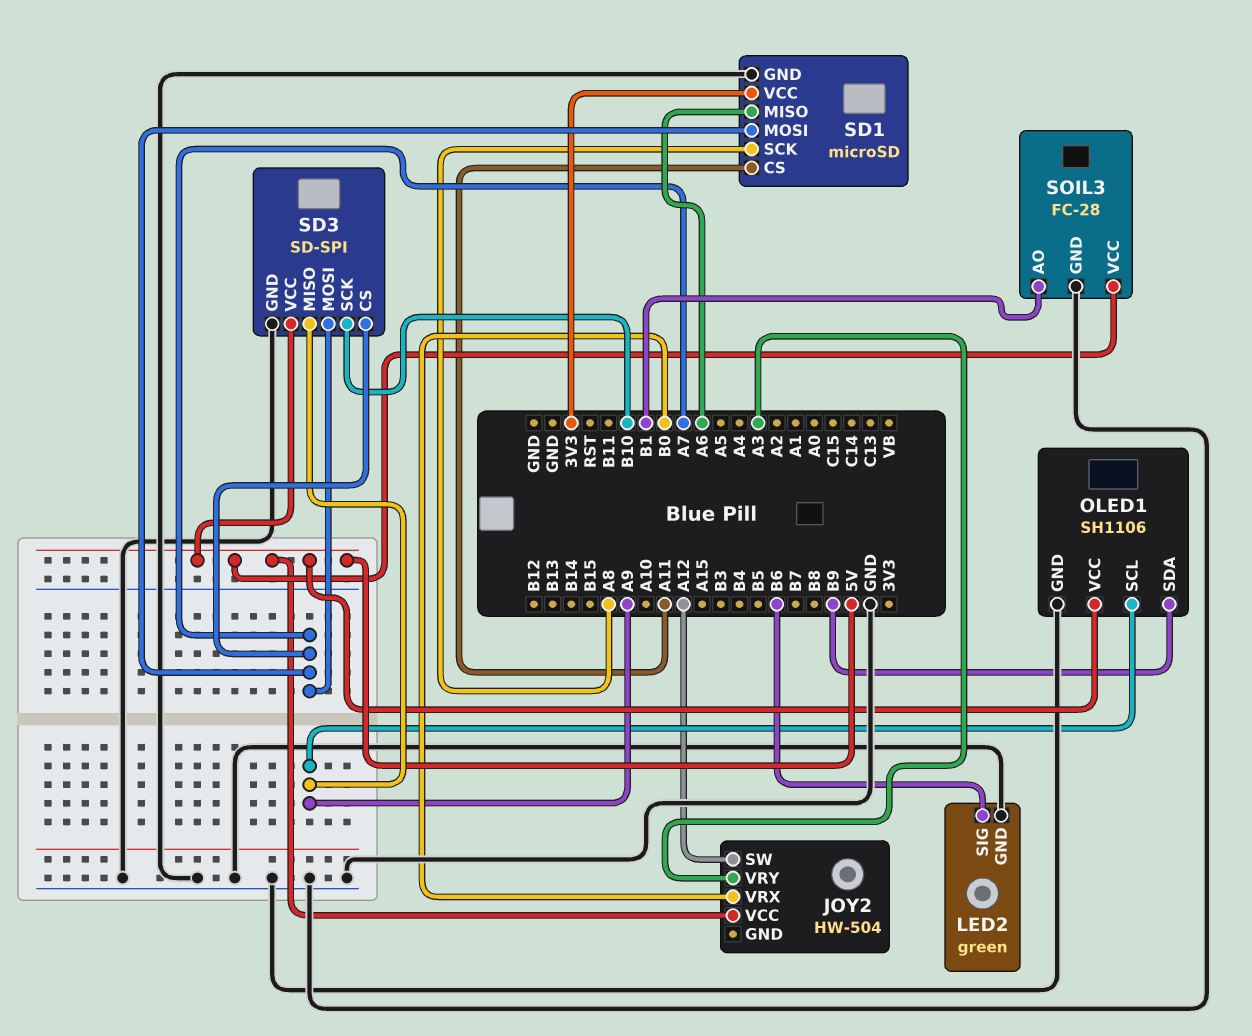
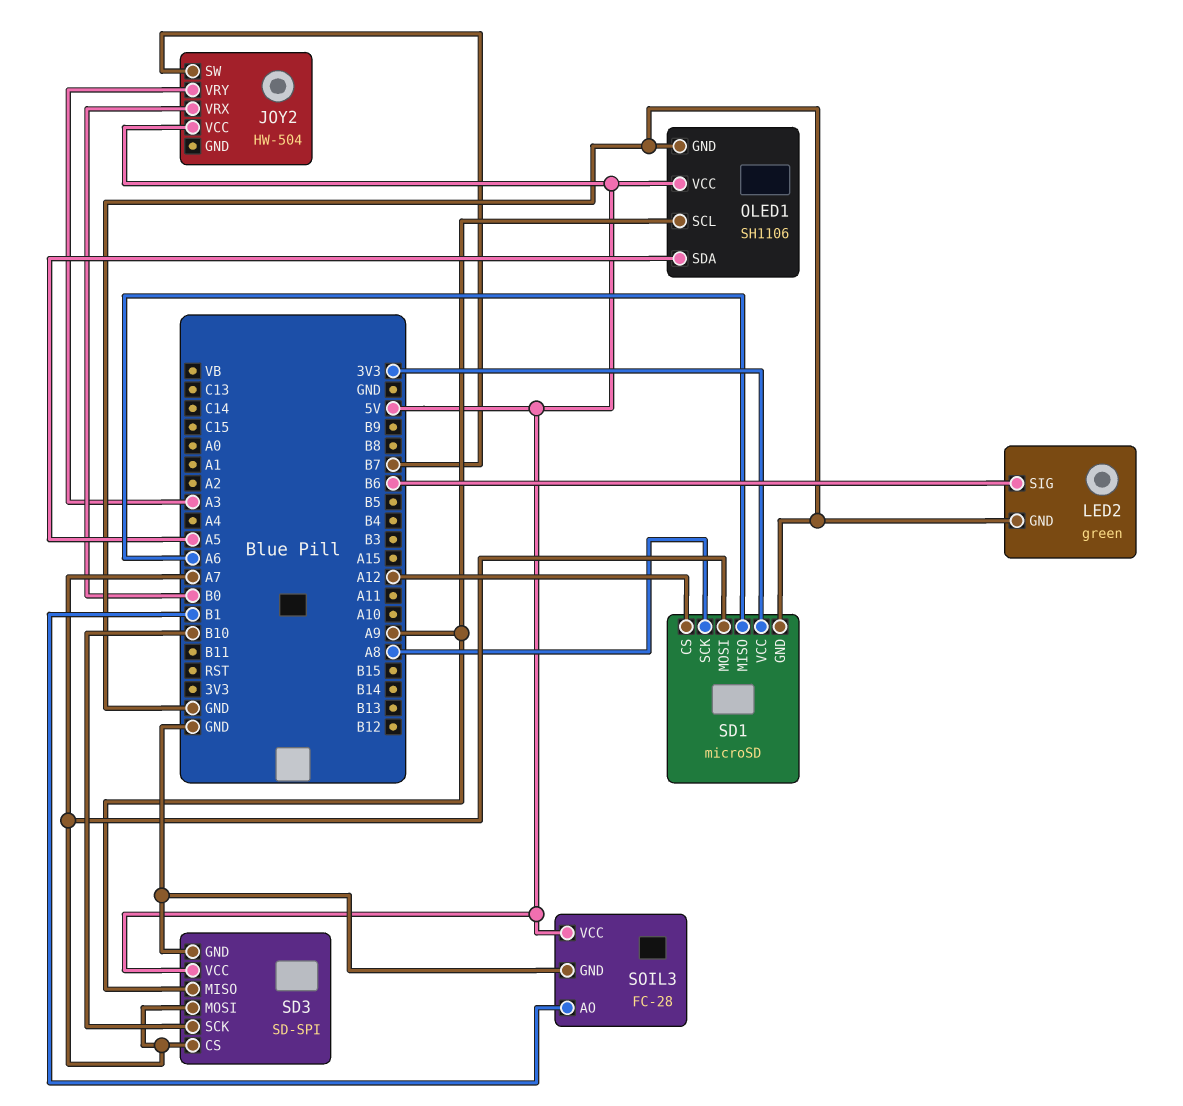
JOY2 pin SW: A12 -> B7
OLED1 pin SDA: B9 -> A5
SD1 pin CS: A11 -> A12

